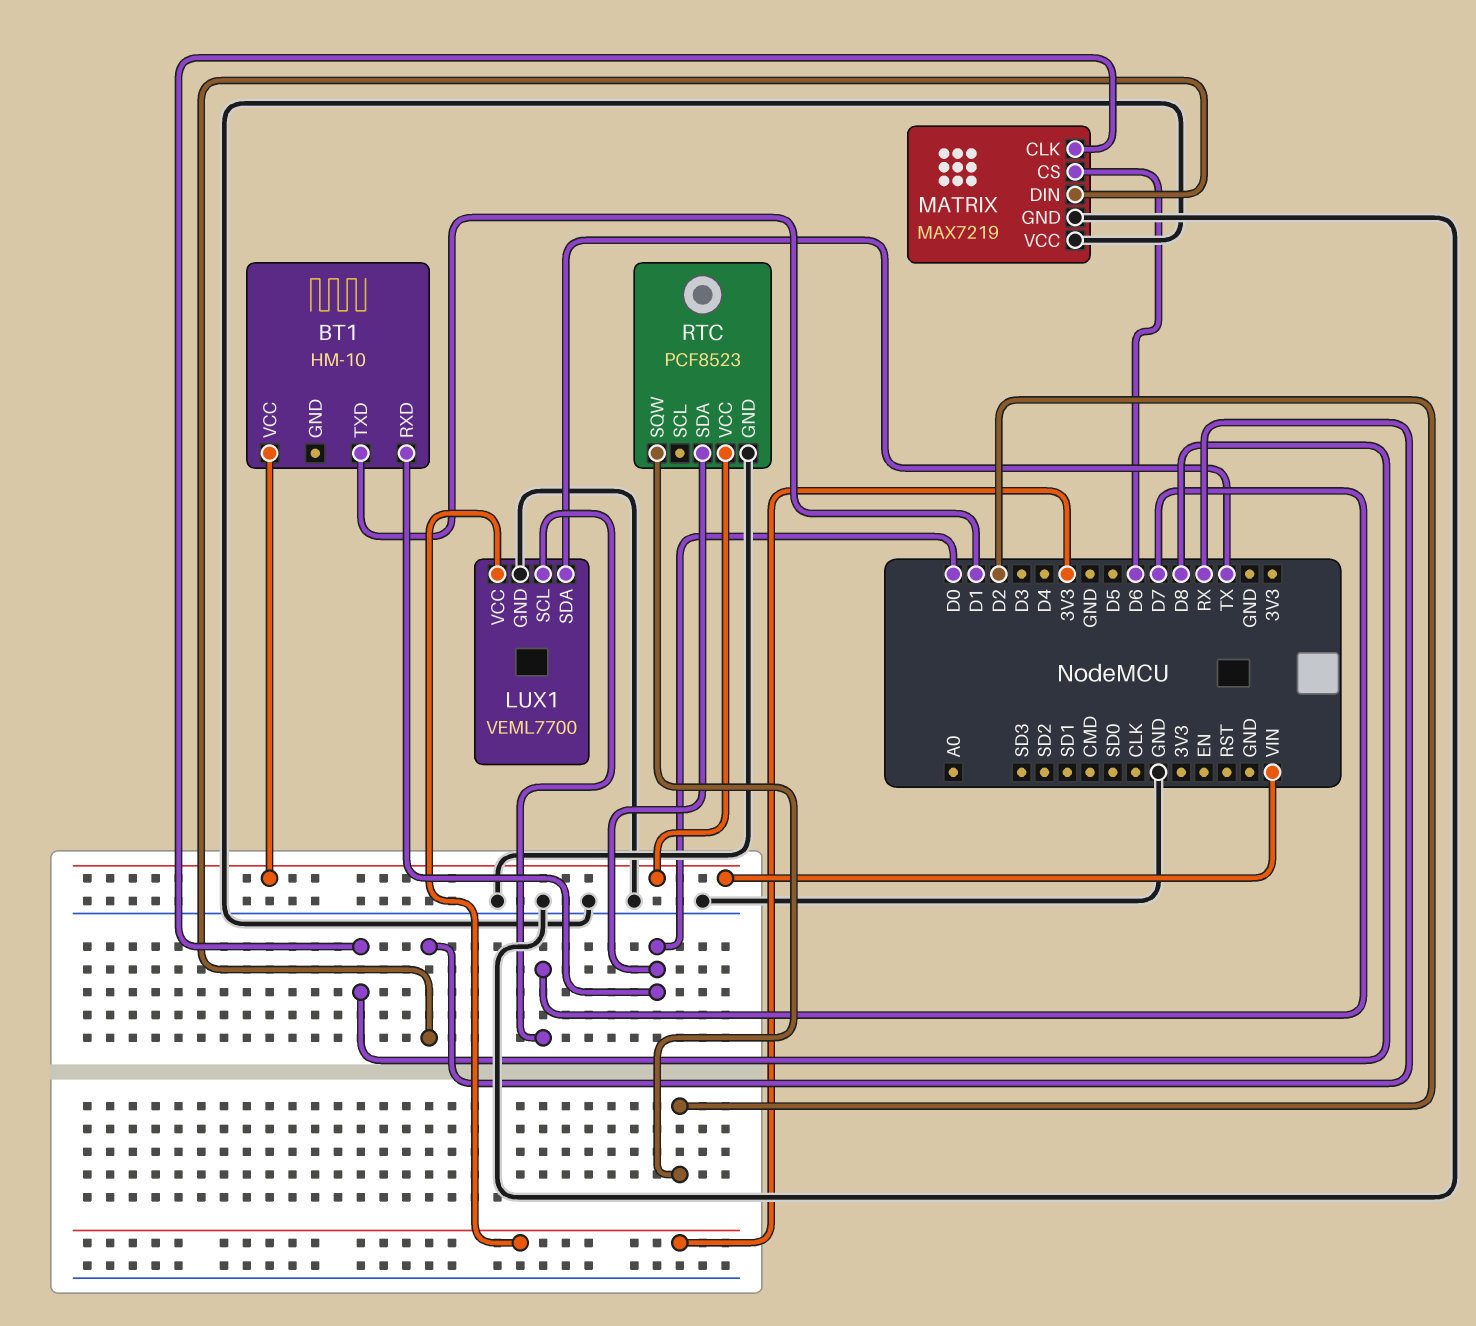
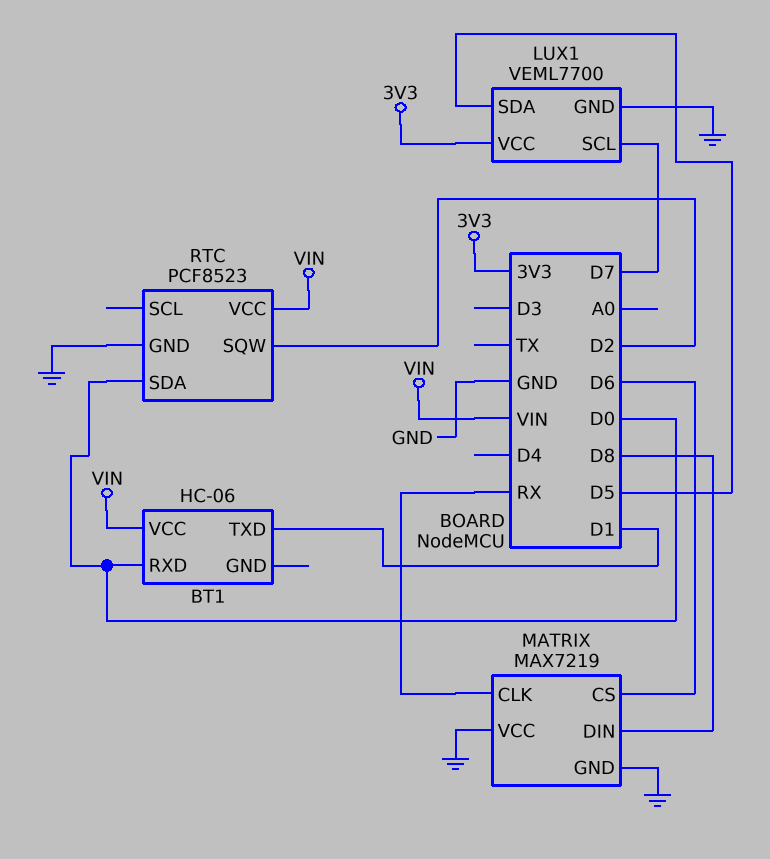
BT1: HM-10 -> HC-06
LUX1 pin SDA: TX -> D5
MATRIX pin CLK: D8 -> RX
MATRIX pin DIN: RX -> D8

